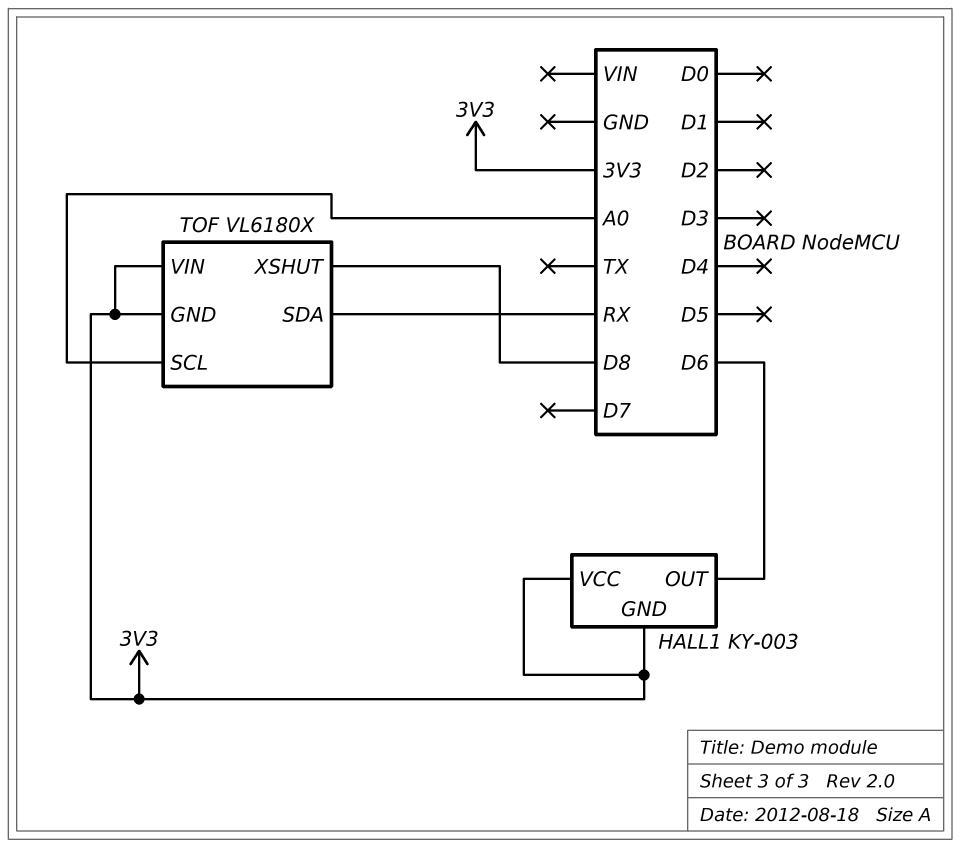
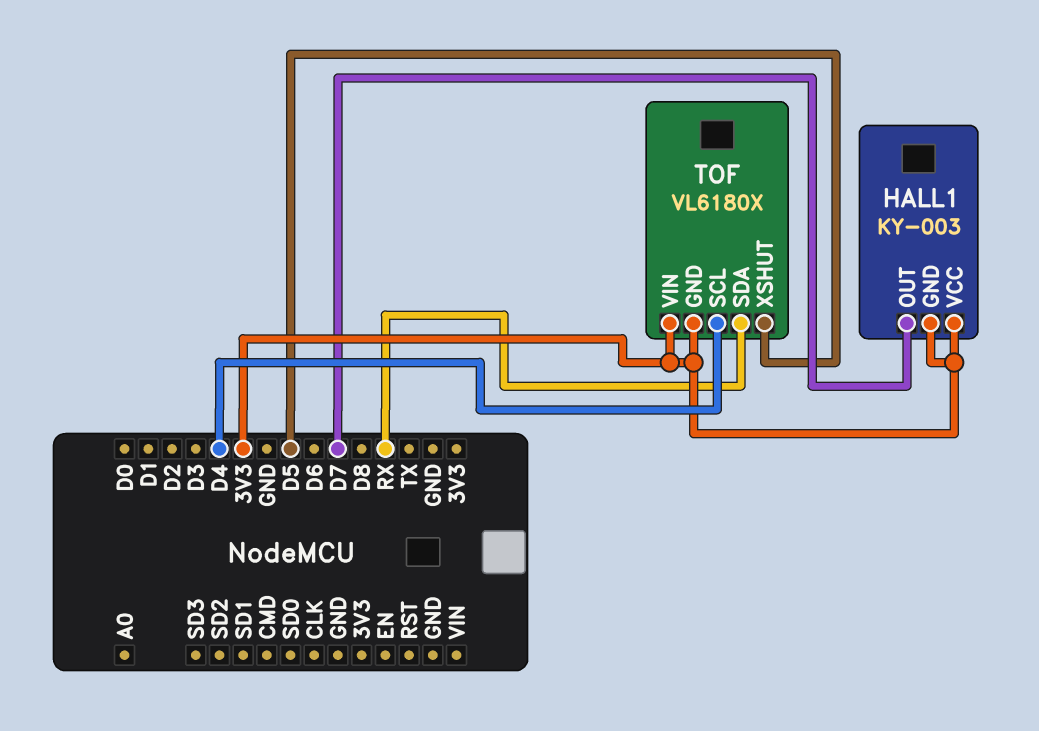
HALL1 pin OUT: D6 -> D7
TOF pin SCL: A0 -> D4
TOF pin XSHUT: D8 -> D5

